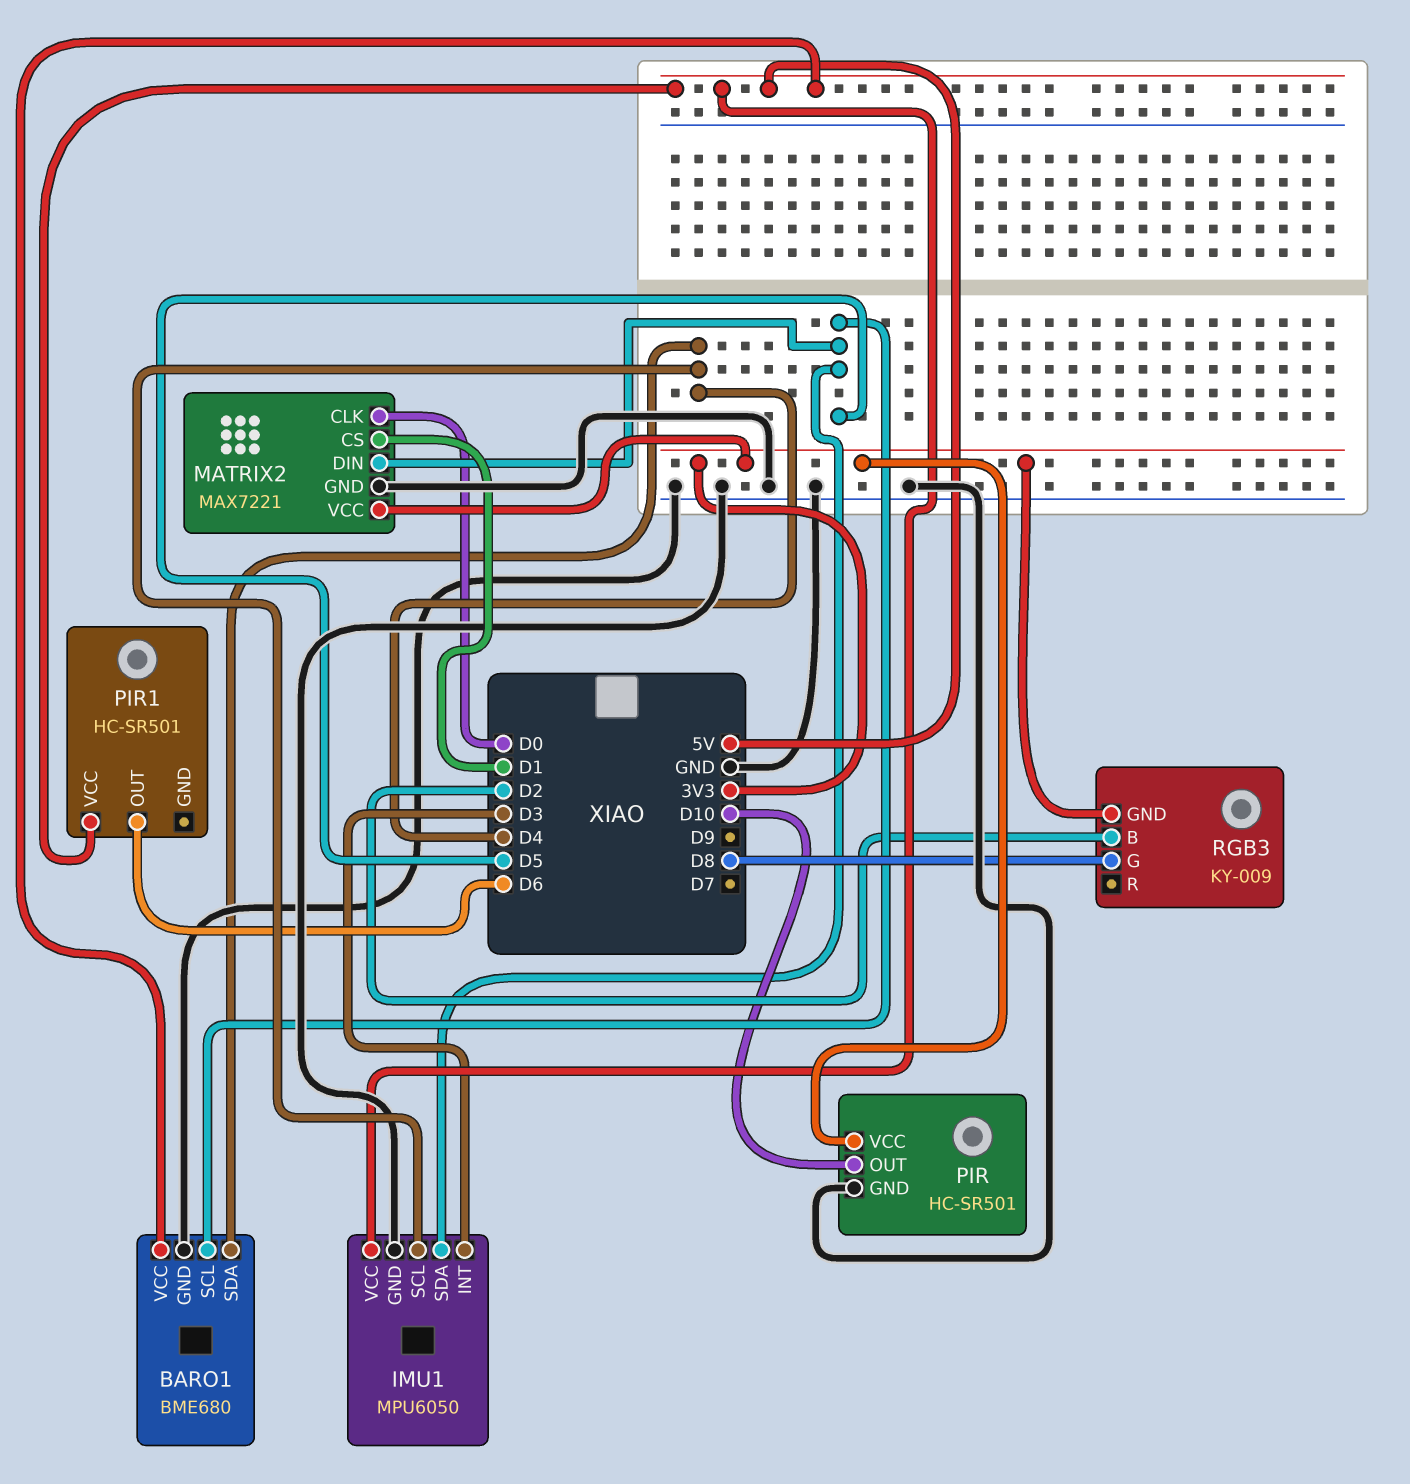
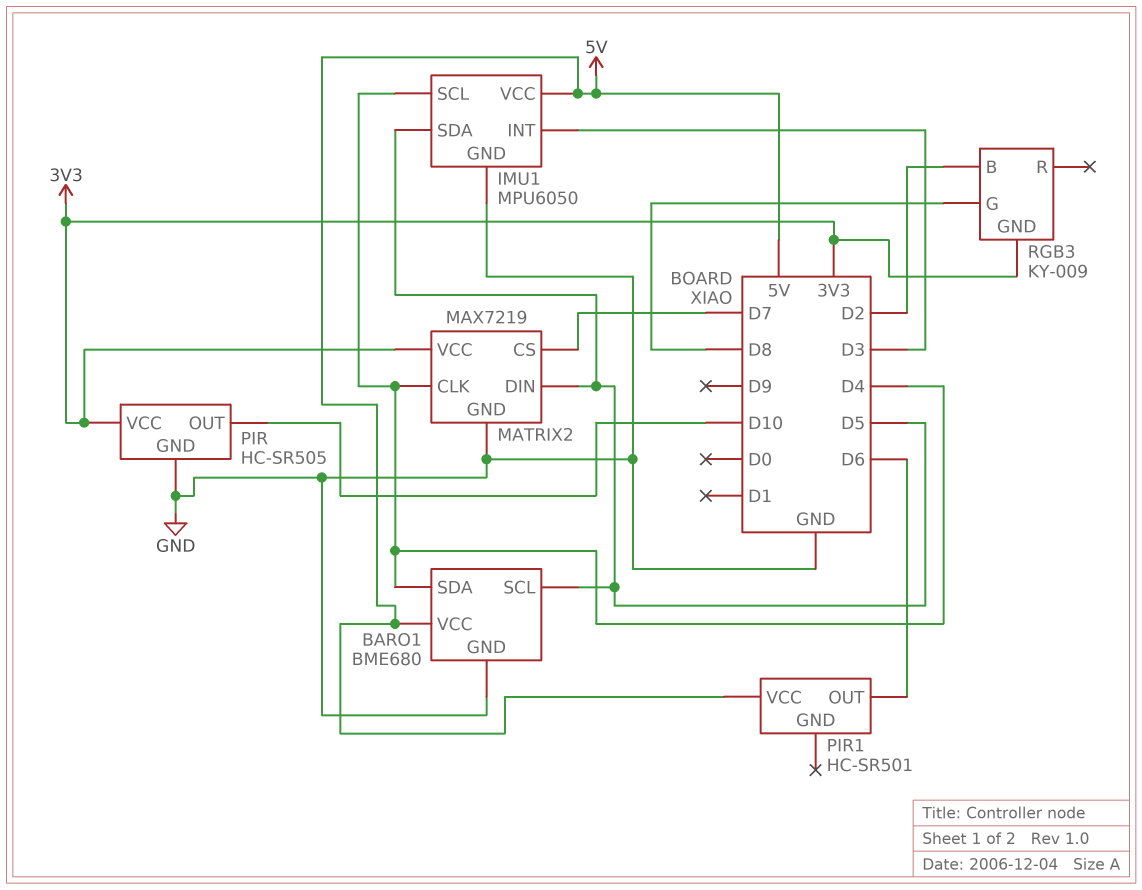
MATRIX2: MAX7221 -> MAX7219
MATRIX2 pin CLK: D0 -> D4
MATRIX2 pin CS: D1 -> D7
PIR: HC-SR501 -> HC-SR505

